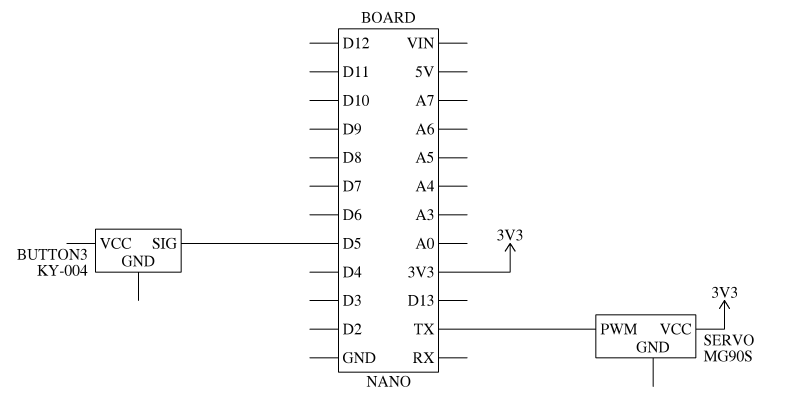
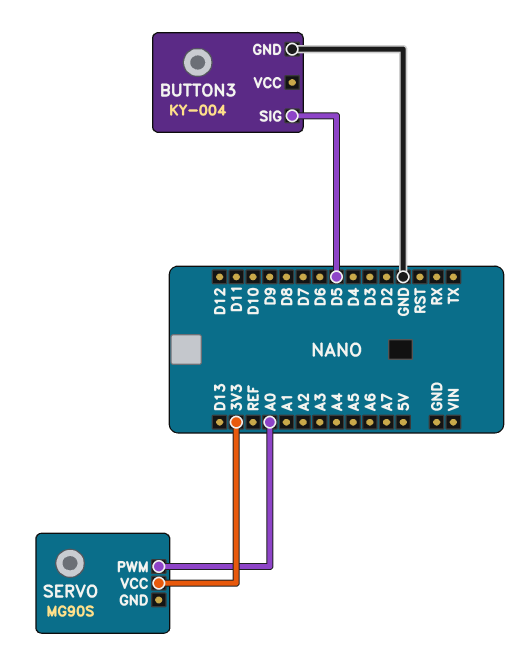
BUTTON3 pin GND: none -> GND
SERVO pin PWM: TX -> A0

